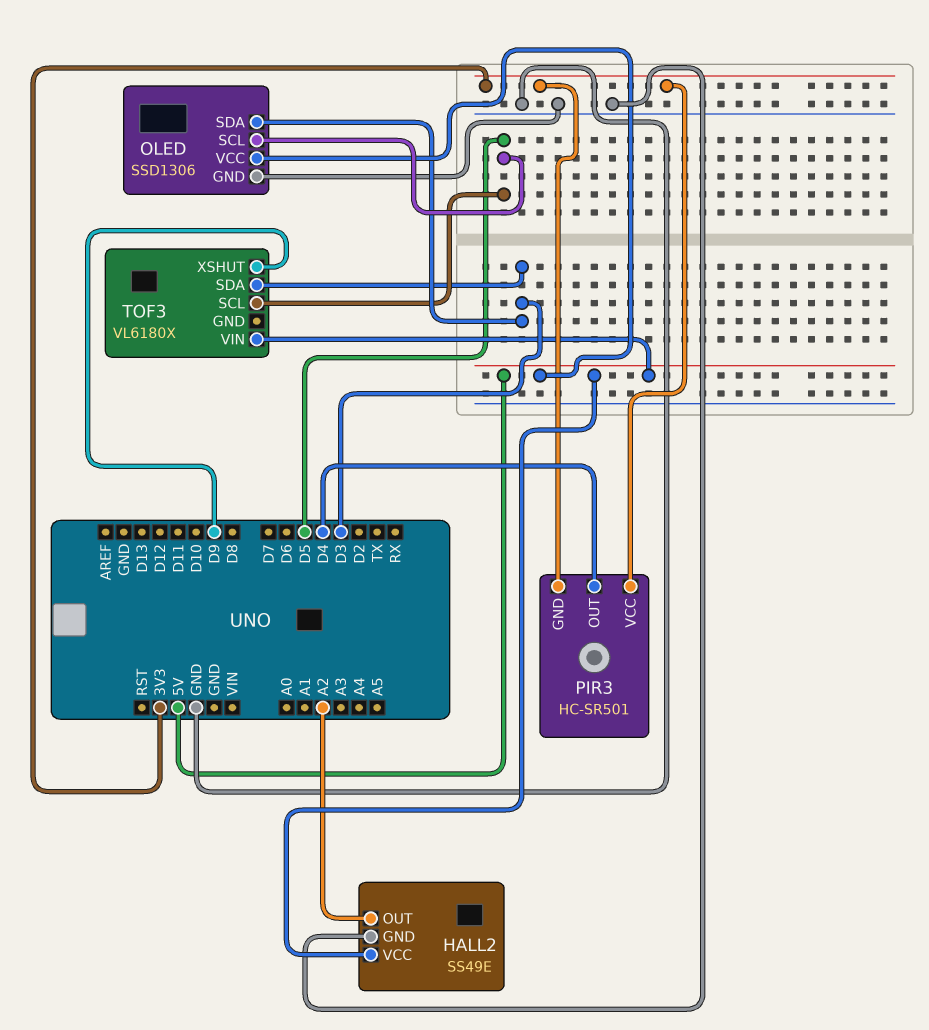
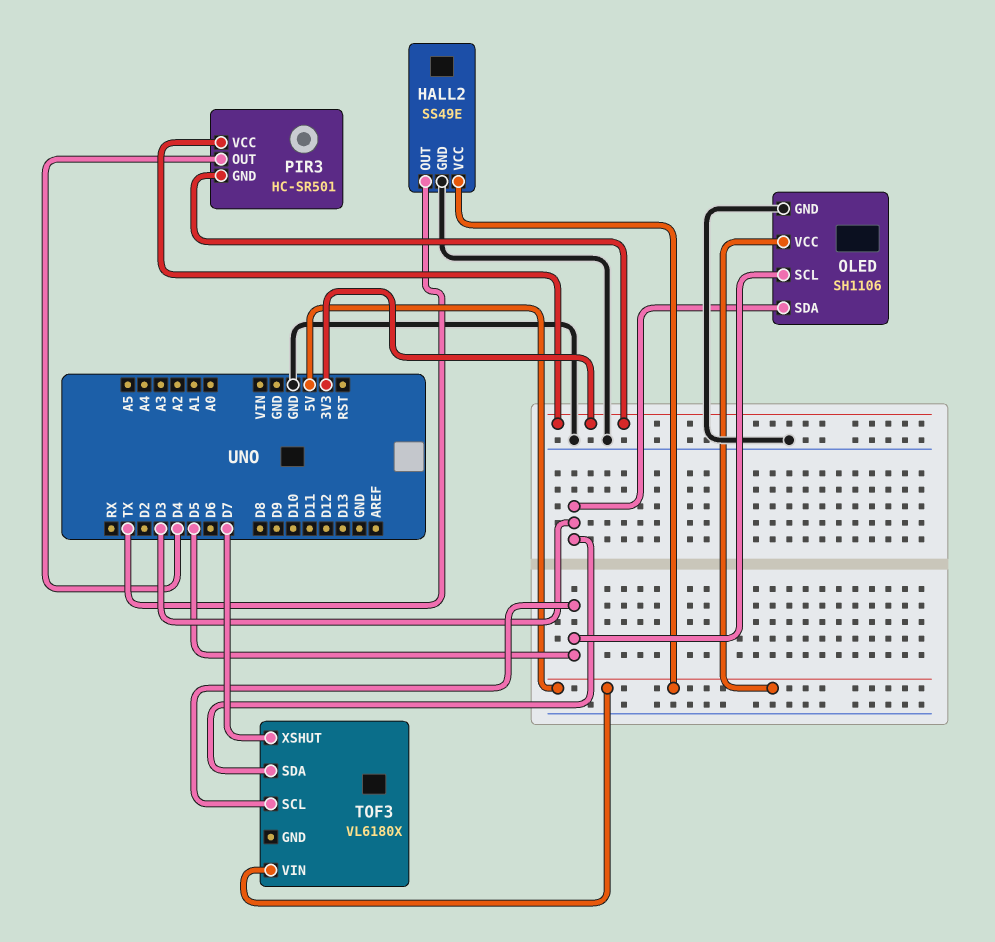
HALL2 pin OUT: A2 -> TX
OLED: SSD1306 -> SH1106
TOF3 pin XSHUT: D9 -> D7

